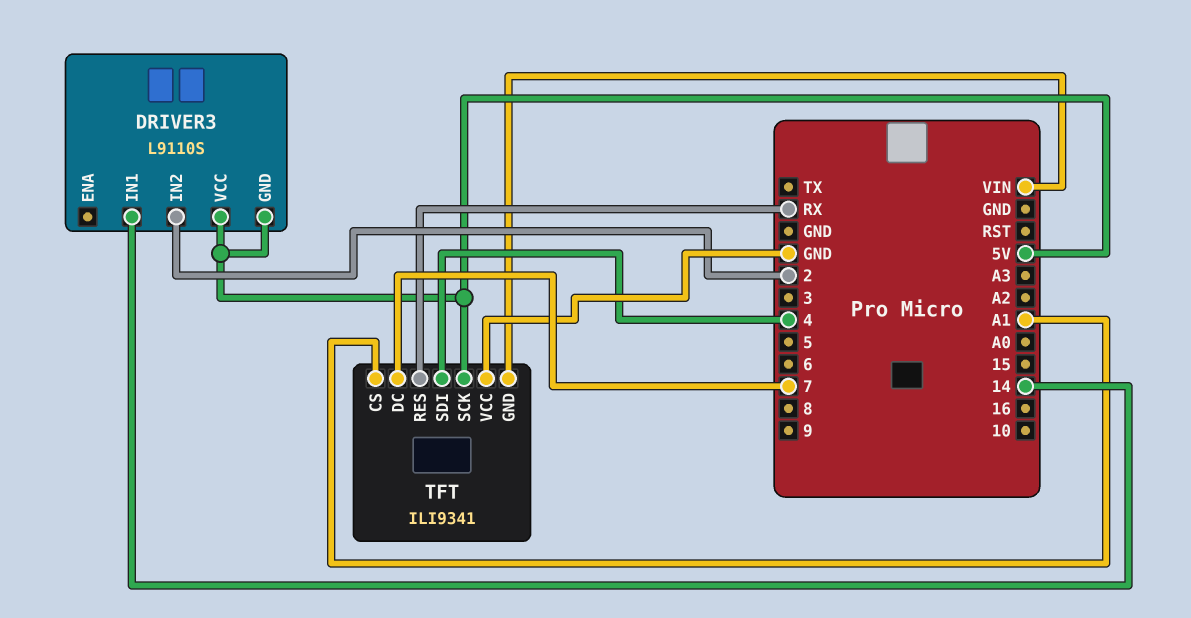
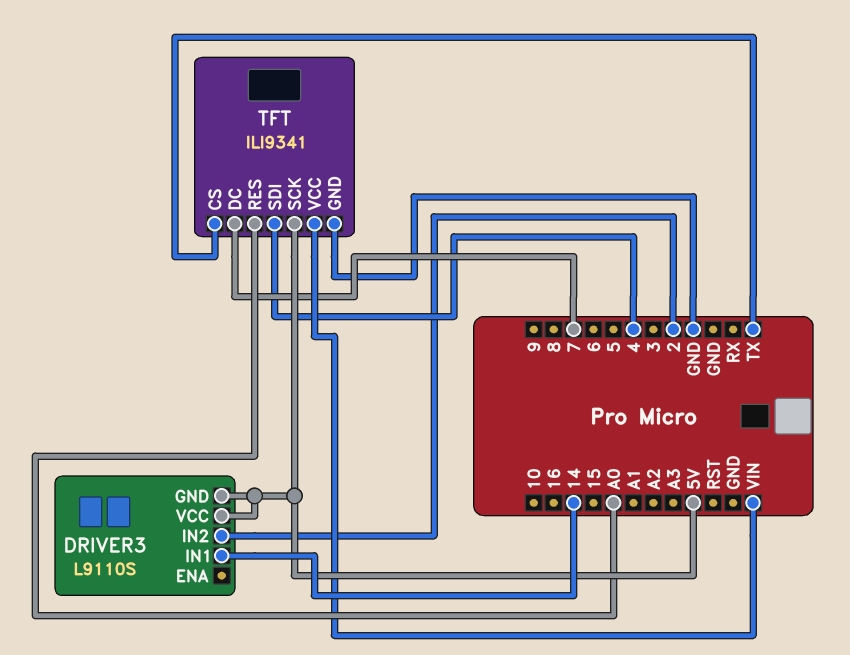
TFT pin CS: A1 -> TX
TFT pin GND: VIN -> GND
TFT pin RES: RX -> A0
TFT pin VCC: GND -> VIN

